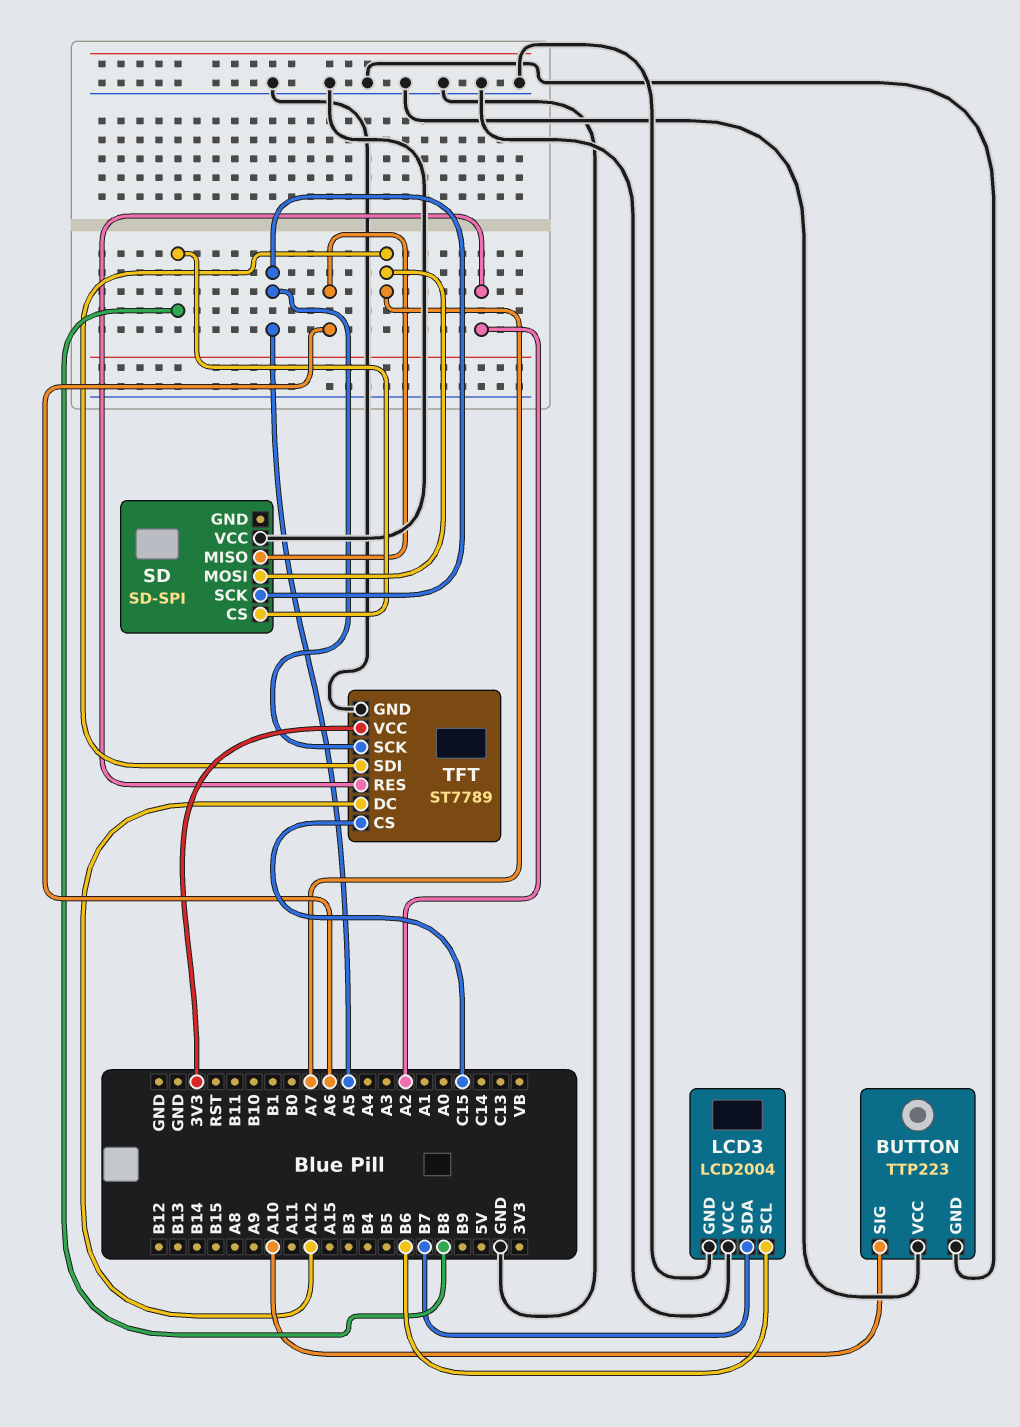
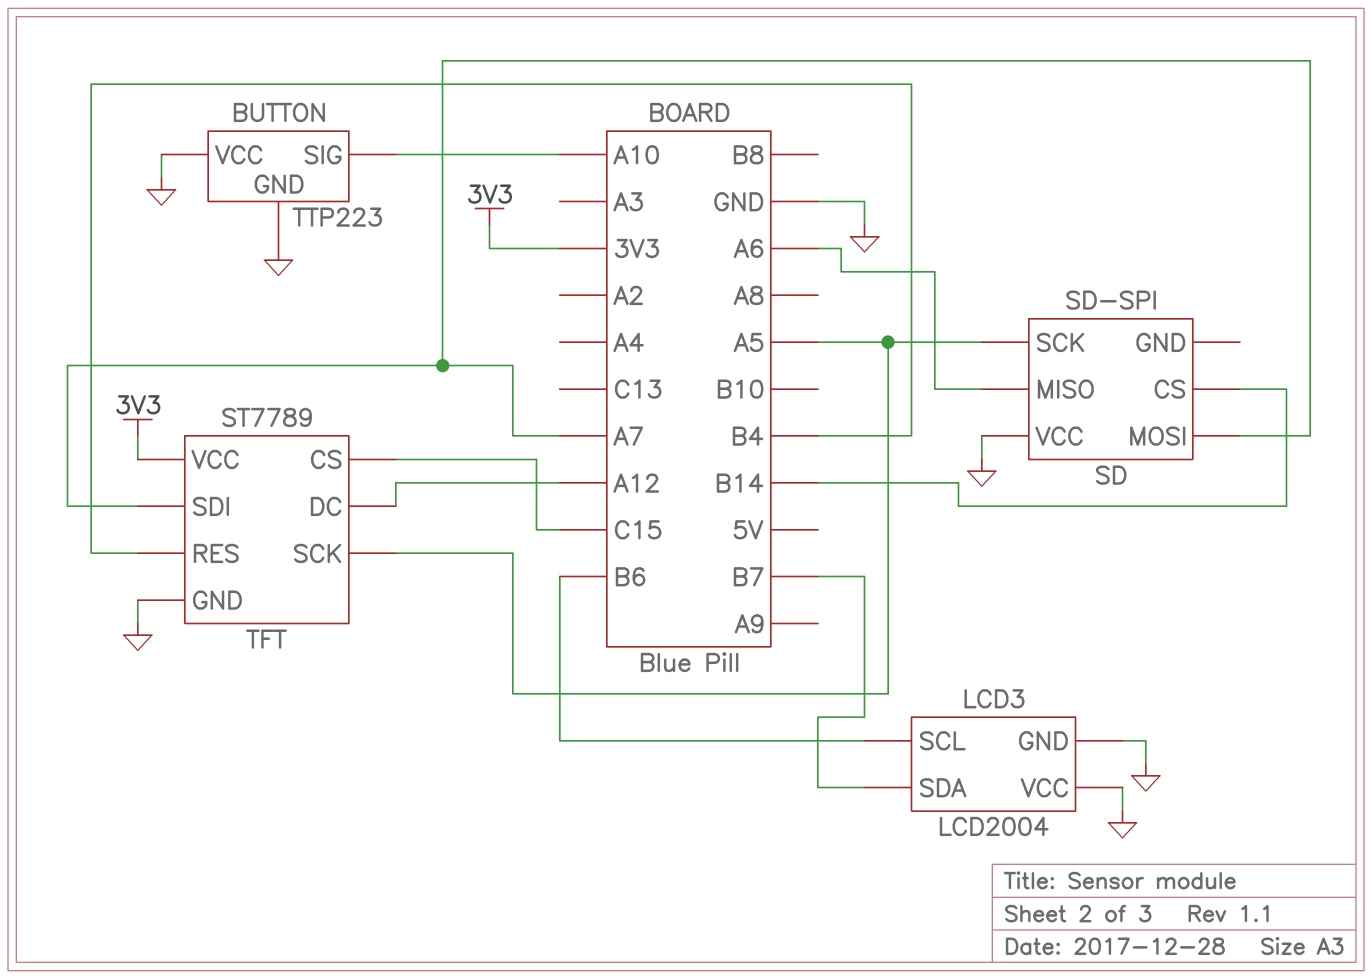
SD pin CS: B8 -> B14
TFT pin RES: A2 -> B4

